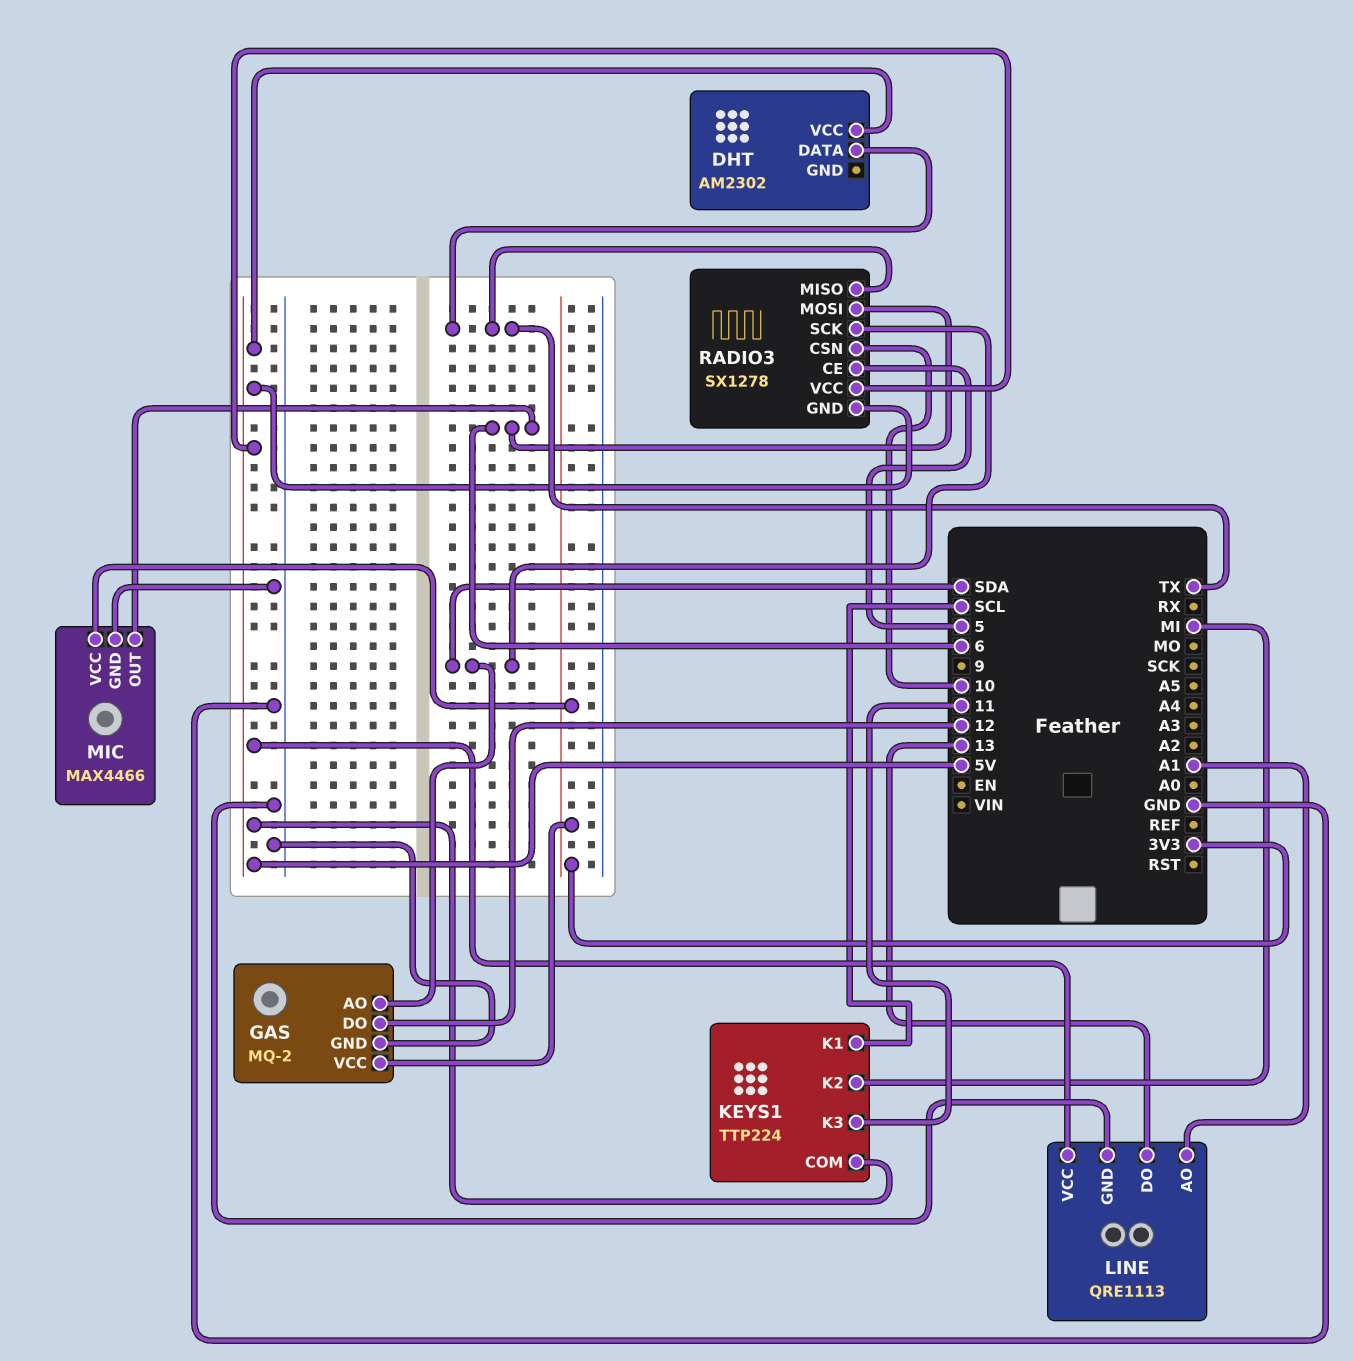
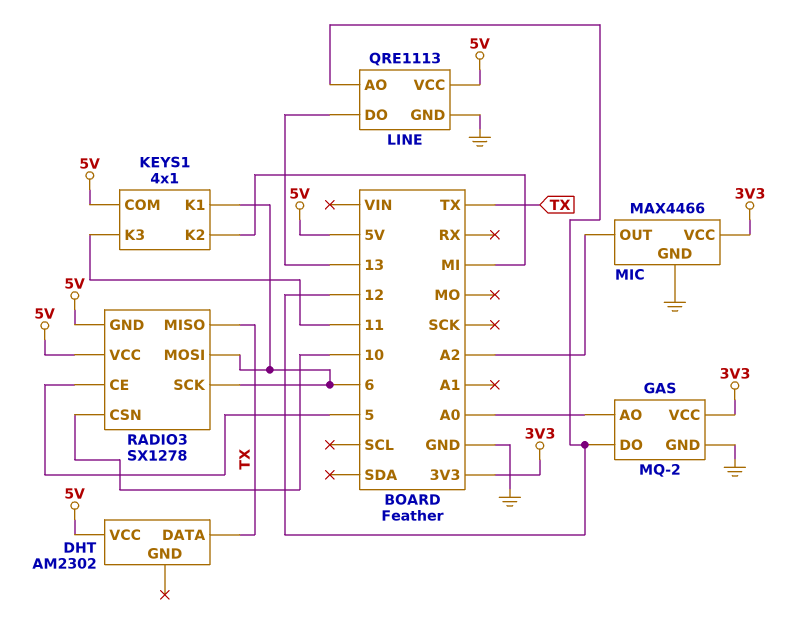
GAS pin AO: SDA -> A0
KEYS1: TTP224 -> 4x1
KEYS1 pin K1: SCL -> 6
LINE pin AO: A1 -> 12
MIC pin OUT: 6 -> A2
RADIO3 pin SCK: SDA -> 6

